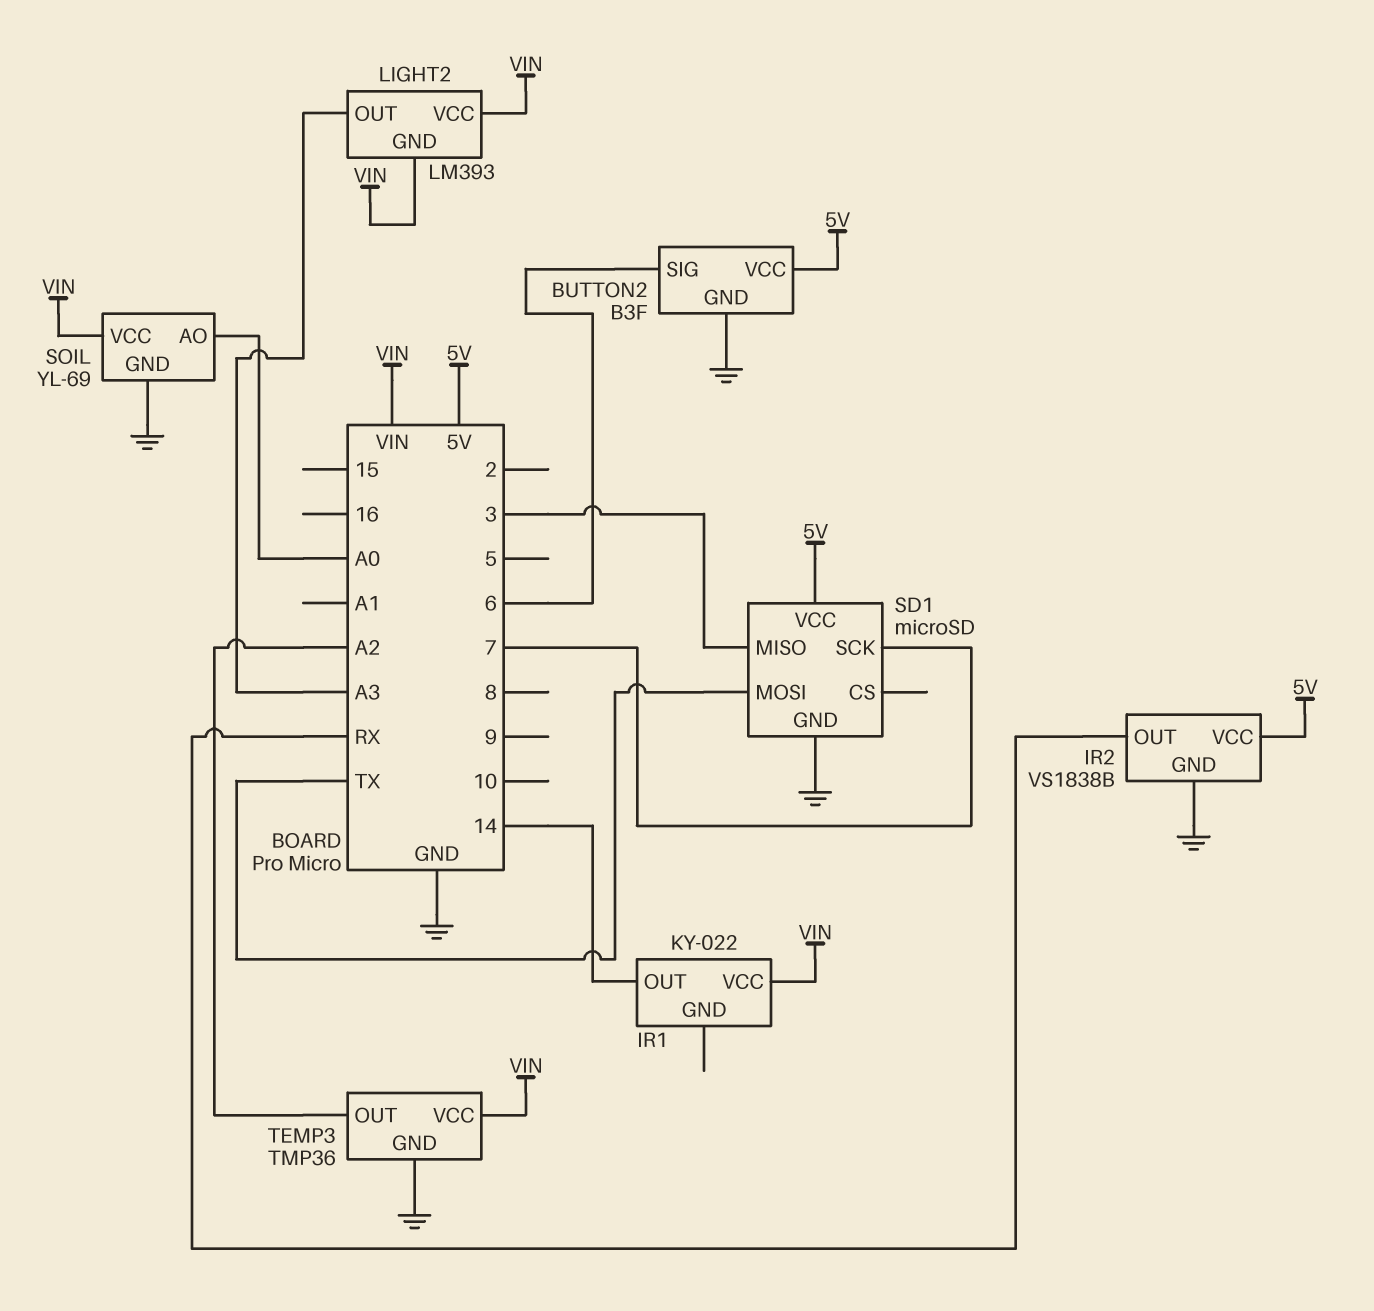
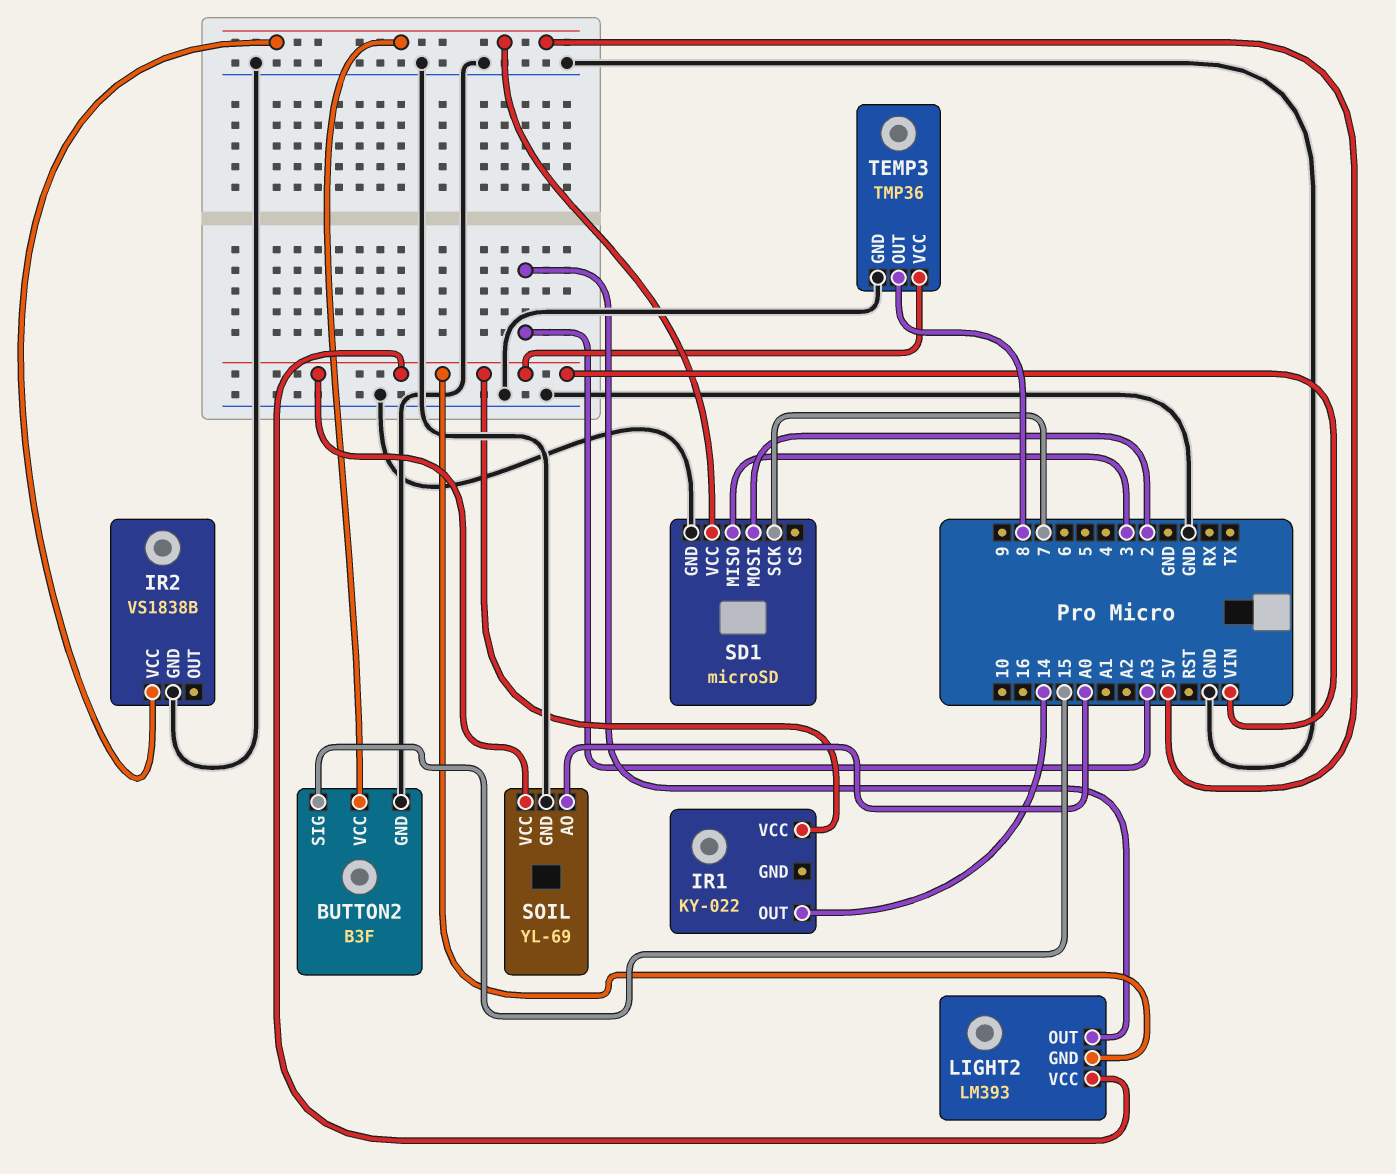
BUTTON2 pin SIG: 6 -> 15
IR2 pin OUT: RX -> none
SD1 pin MOSI: TX -> 2
TEMP3 pin OUT: A2 -> 8

